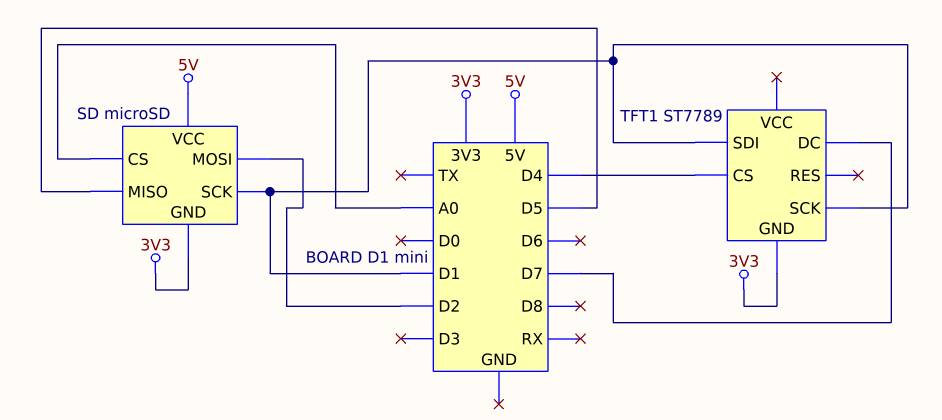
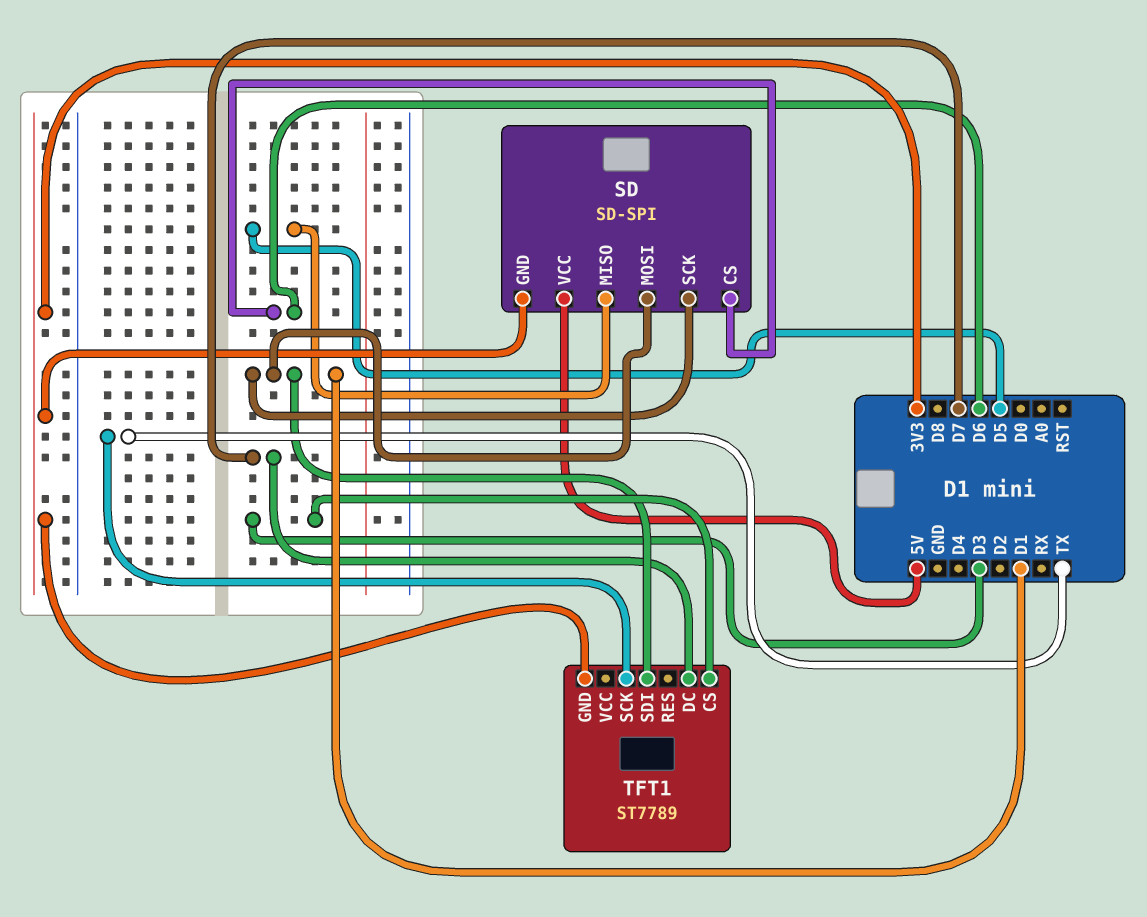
SD: microSD -> SD-SPI
SD pin CS: A0 -> D6
SD pin MOSI: D2 -> D1
TFT1 pin CS: D4 -> D3
TFT1 pin SCK: D1 -> TX

